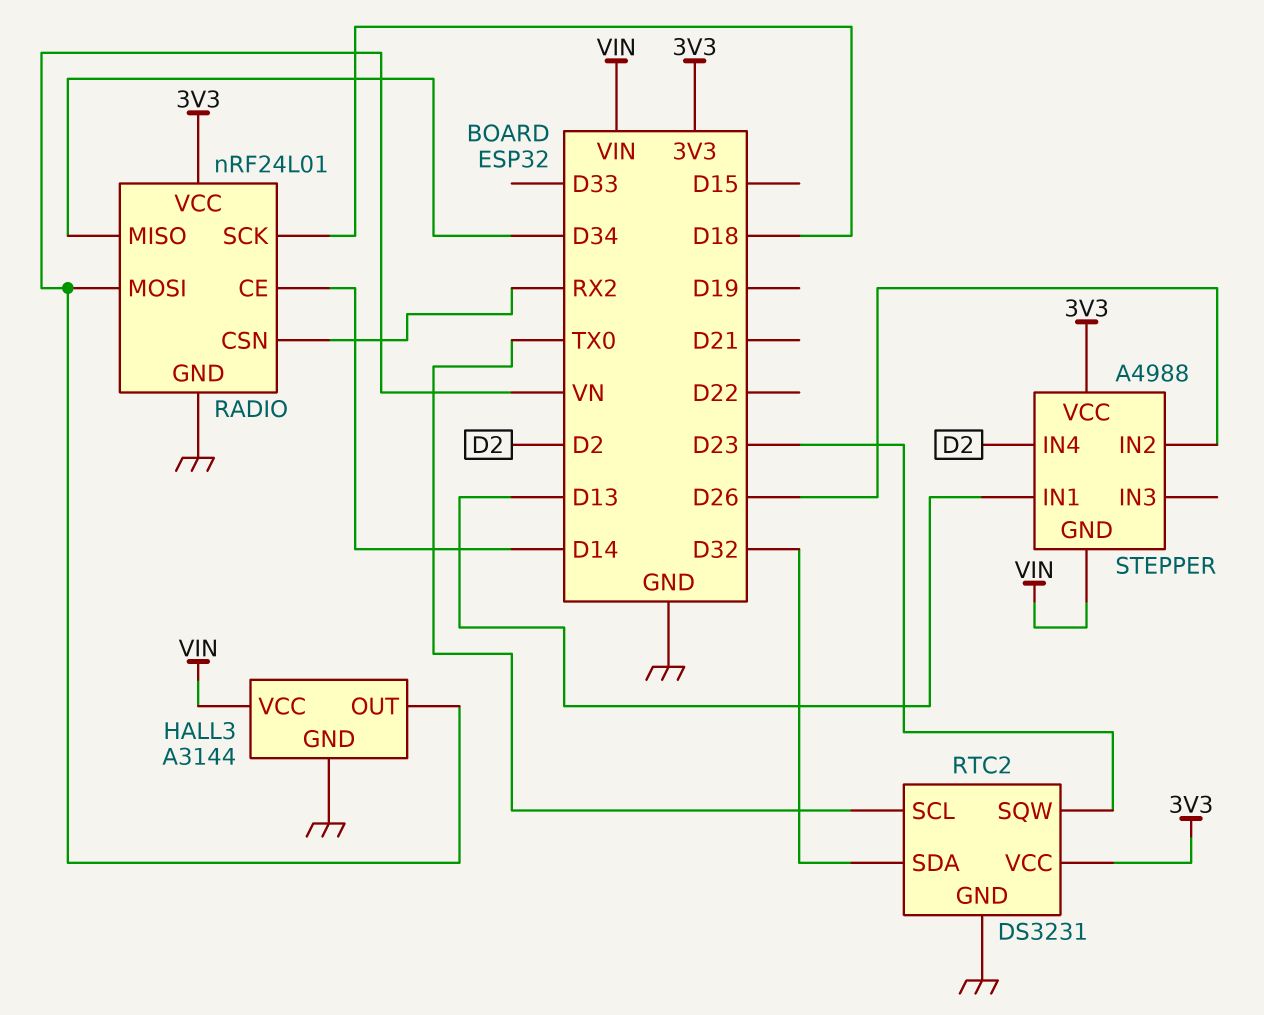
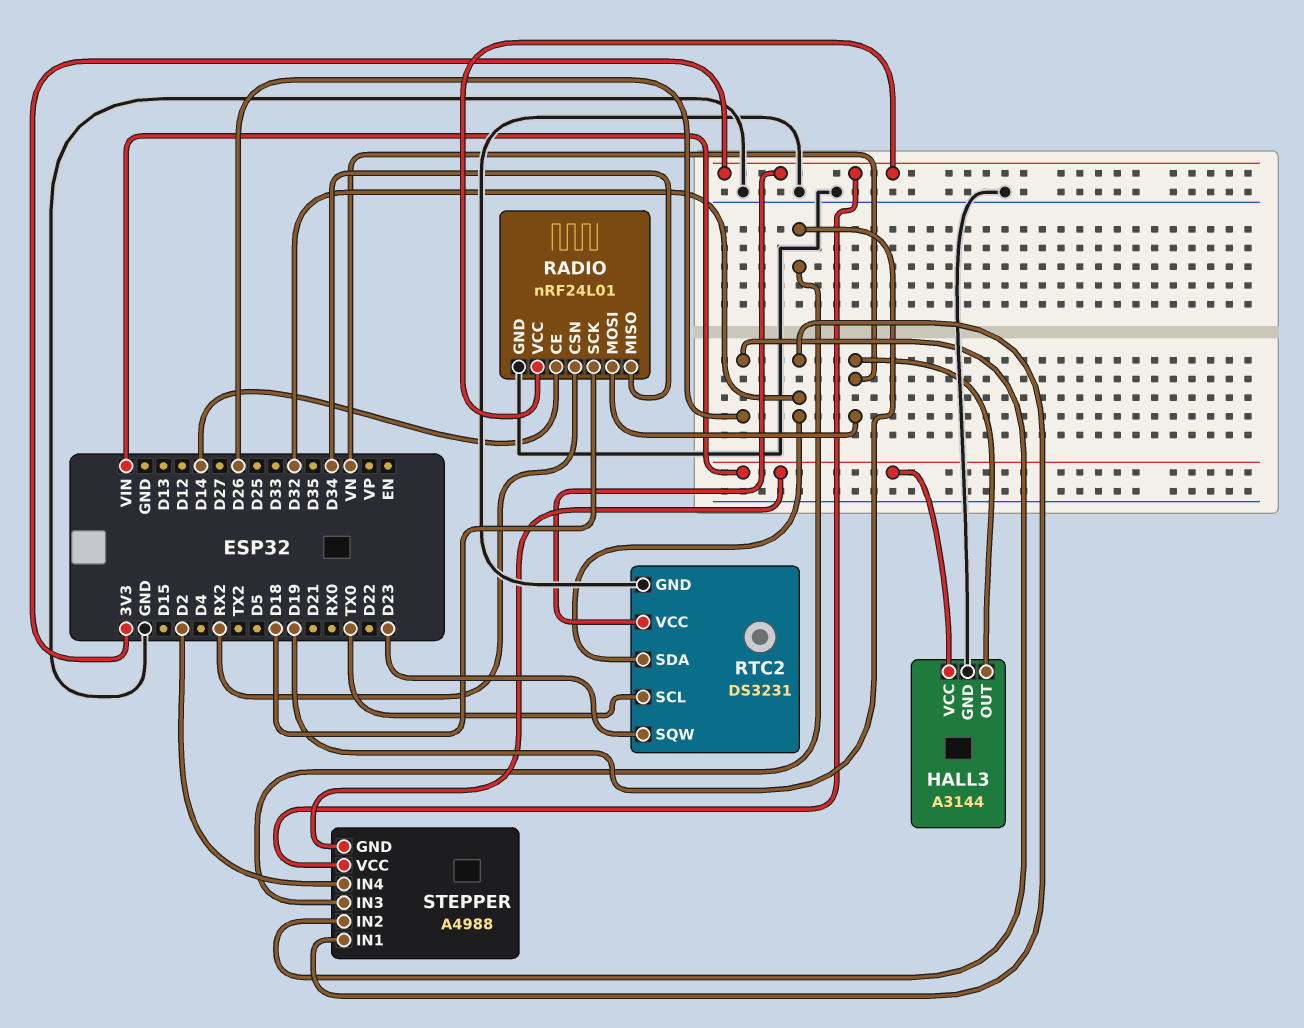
STEPPER pin IN1: D13 -> D32
STEPPER pin IN3: none -> D19

